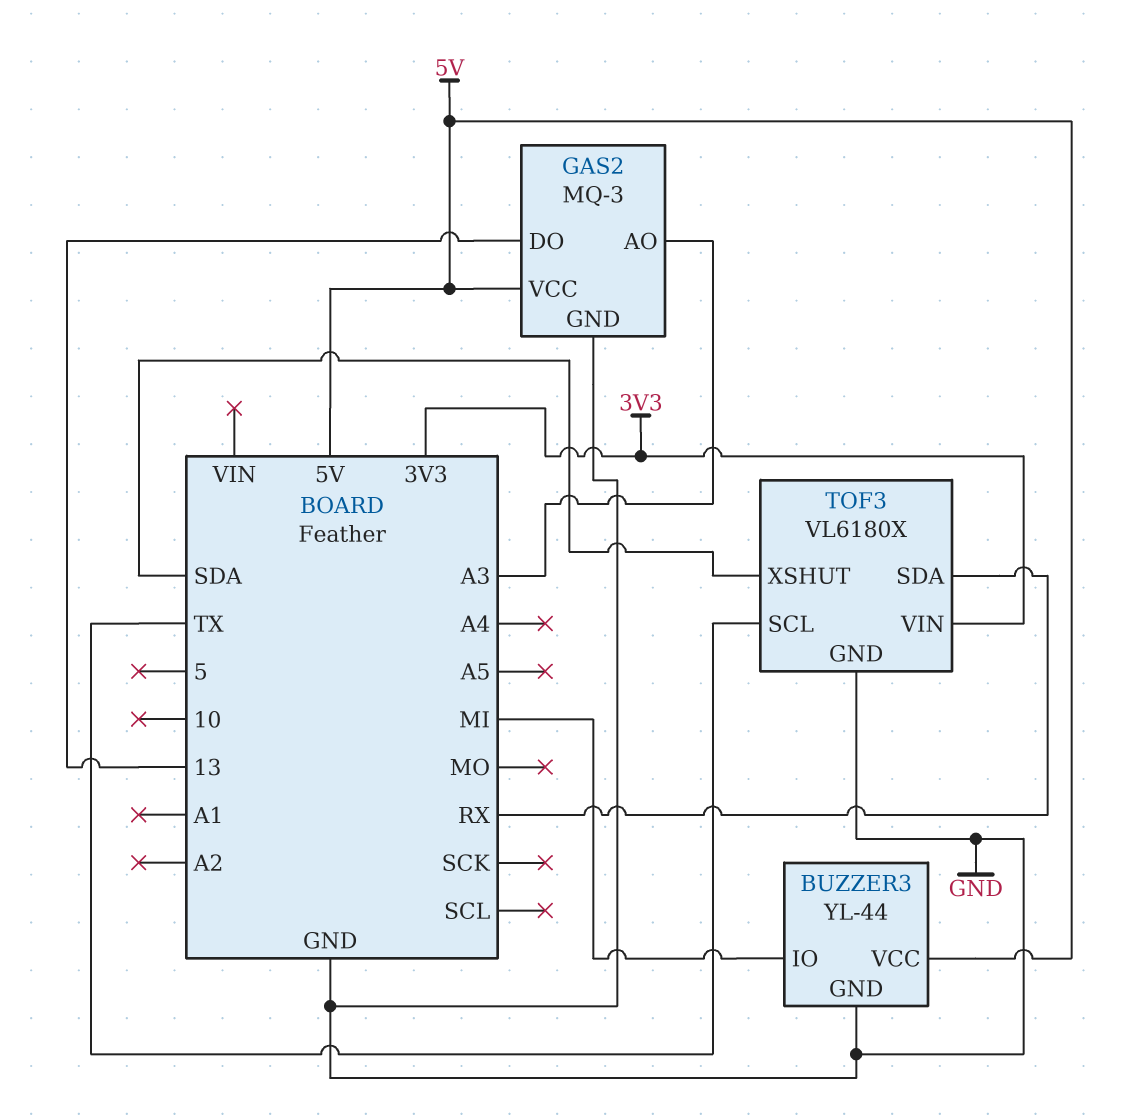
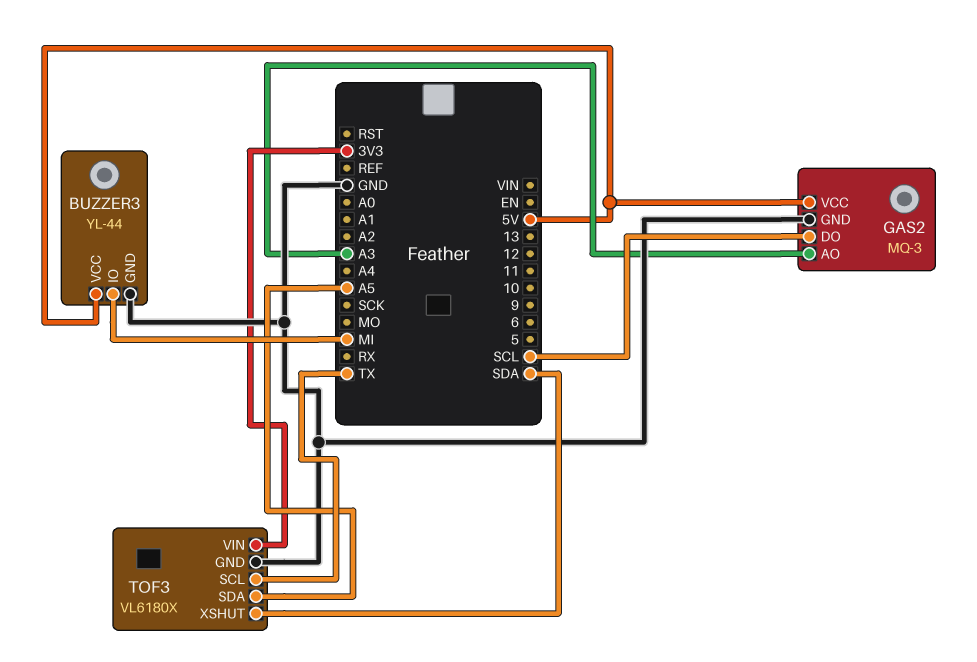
GAS2 pin DO: 13 -> SCL
TOF3 pin SDA: RX -> A5

